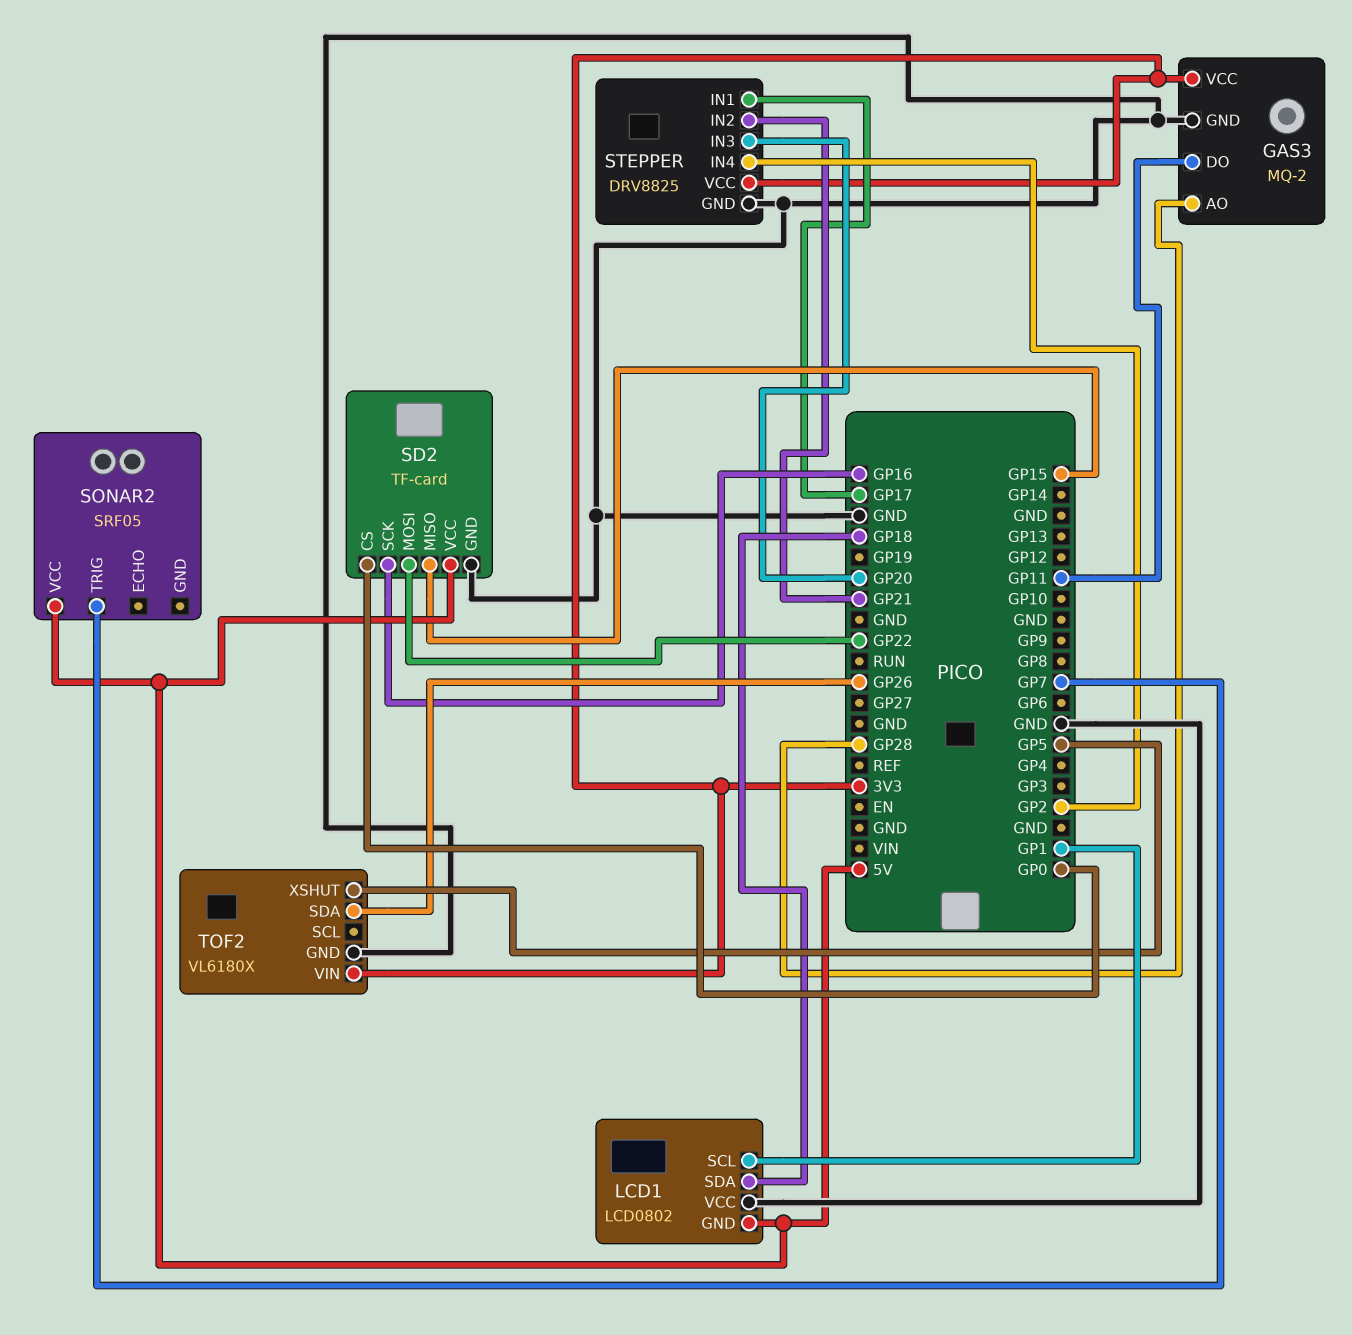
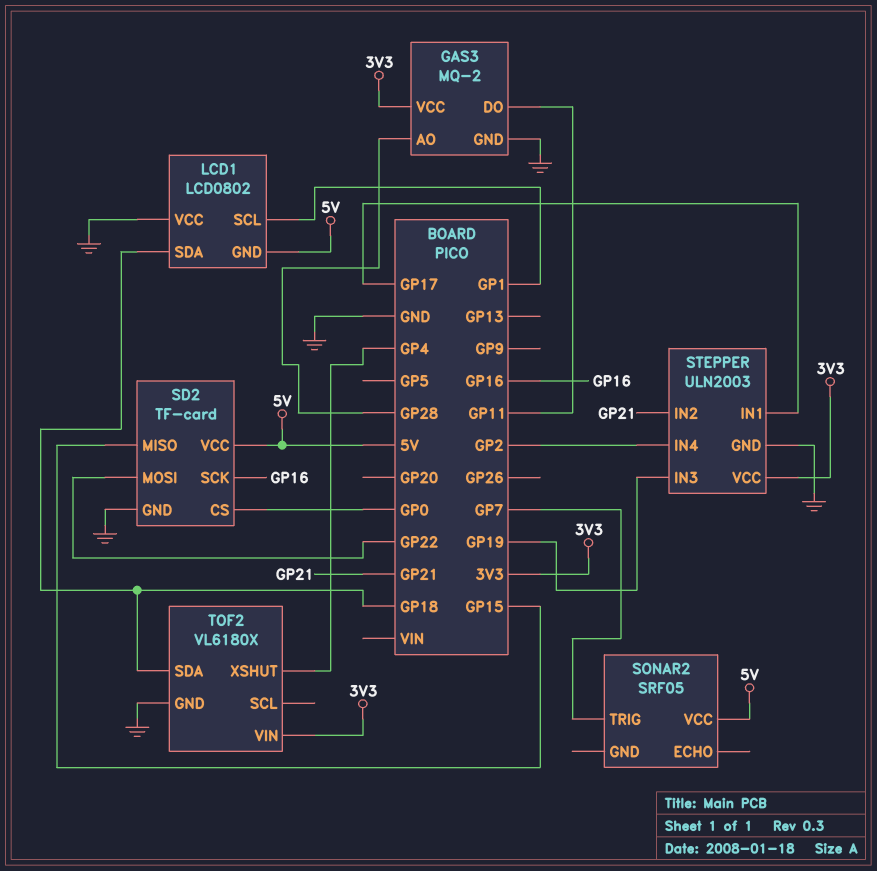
STEPPER: DRV8825 -> ULN2003
STEPPER pin IN3: GP20 -> GP19
TOF2 pin SDA: GP26 -> GP18
TOF2 pin XSHUT: GP5 -> GP4

